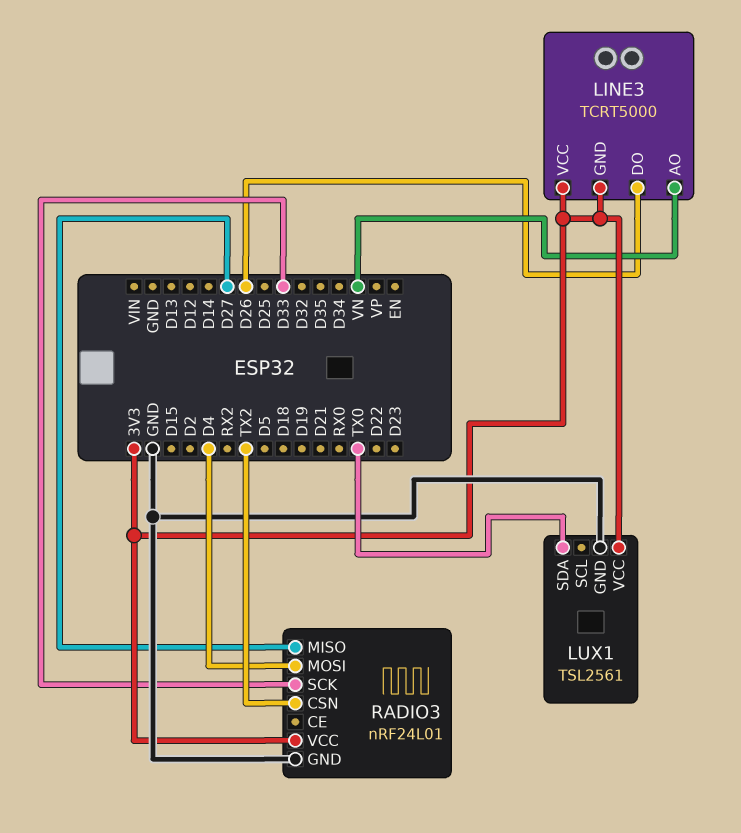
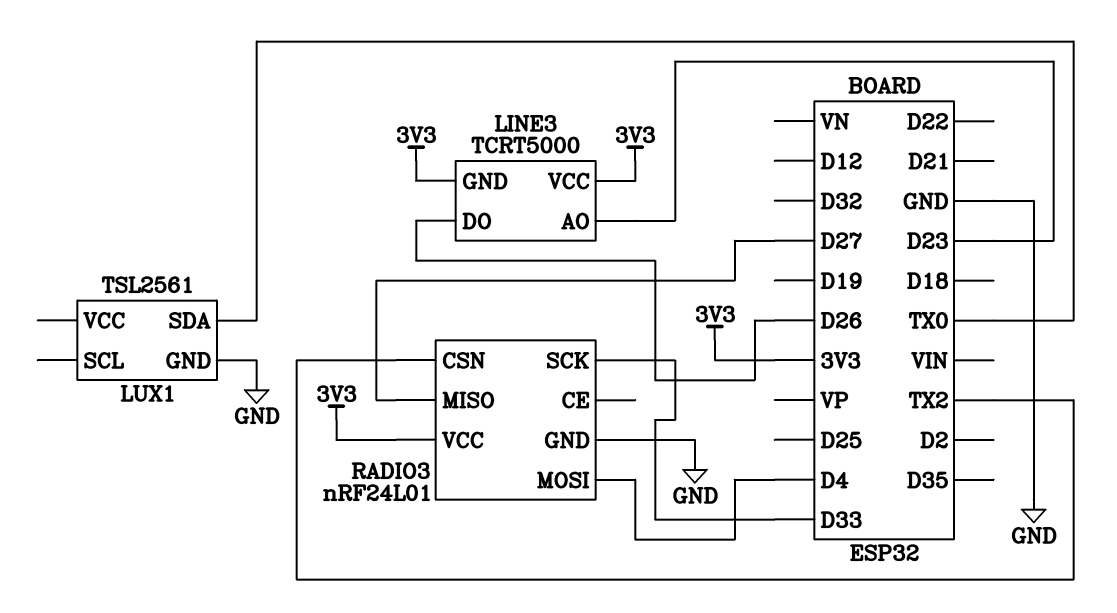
LINE3 pin AO: VN -> D23
LUX1 pin VCC: 3V3 -> none

